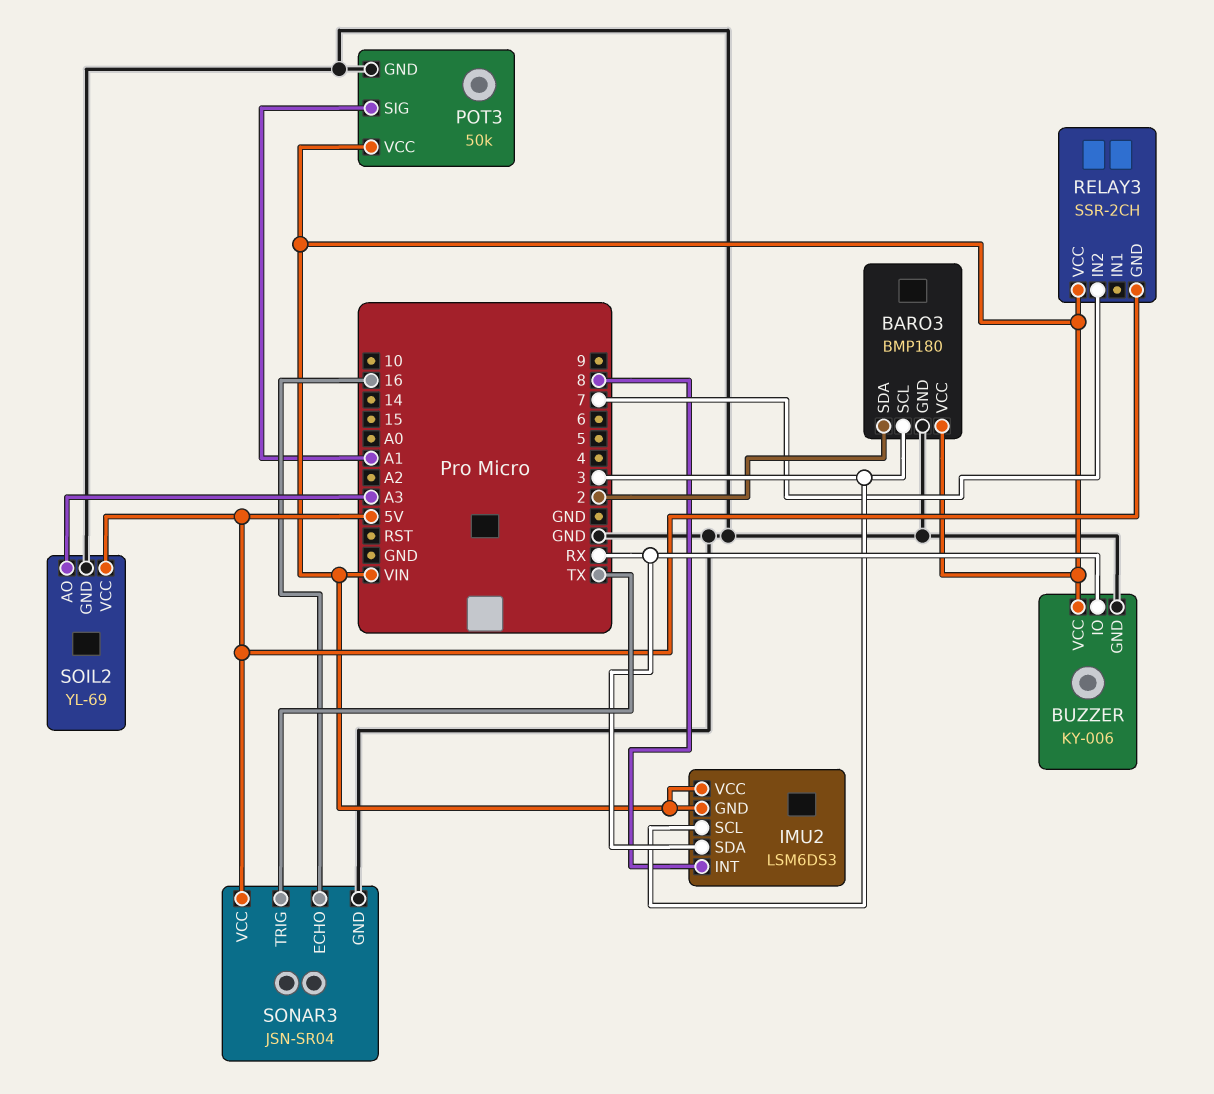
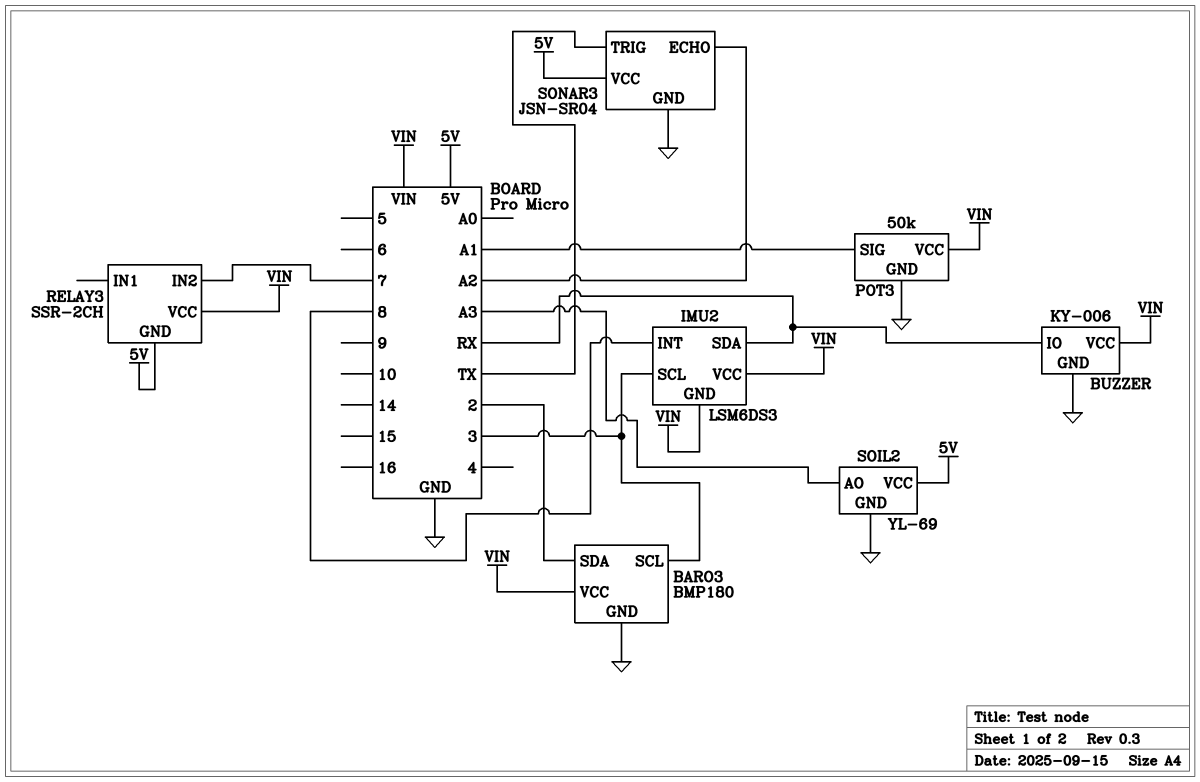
SONAR3 pin ECHO: 16 -> A2

